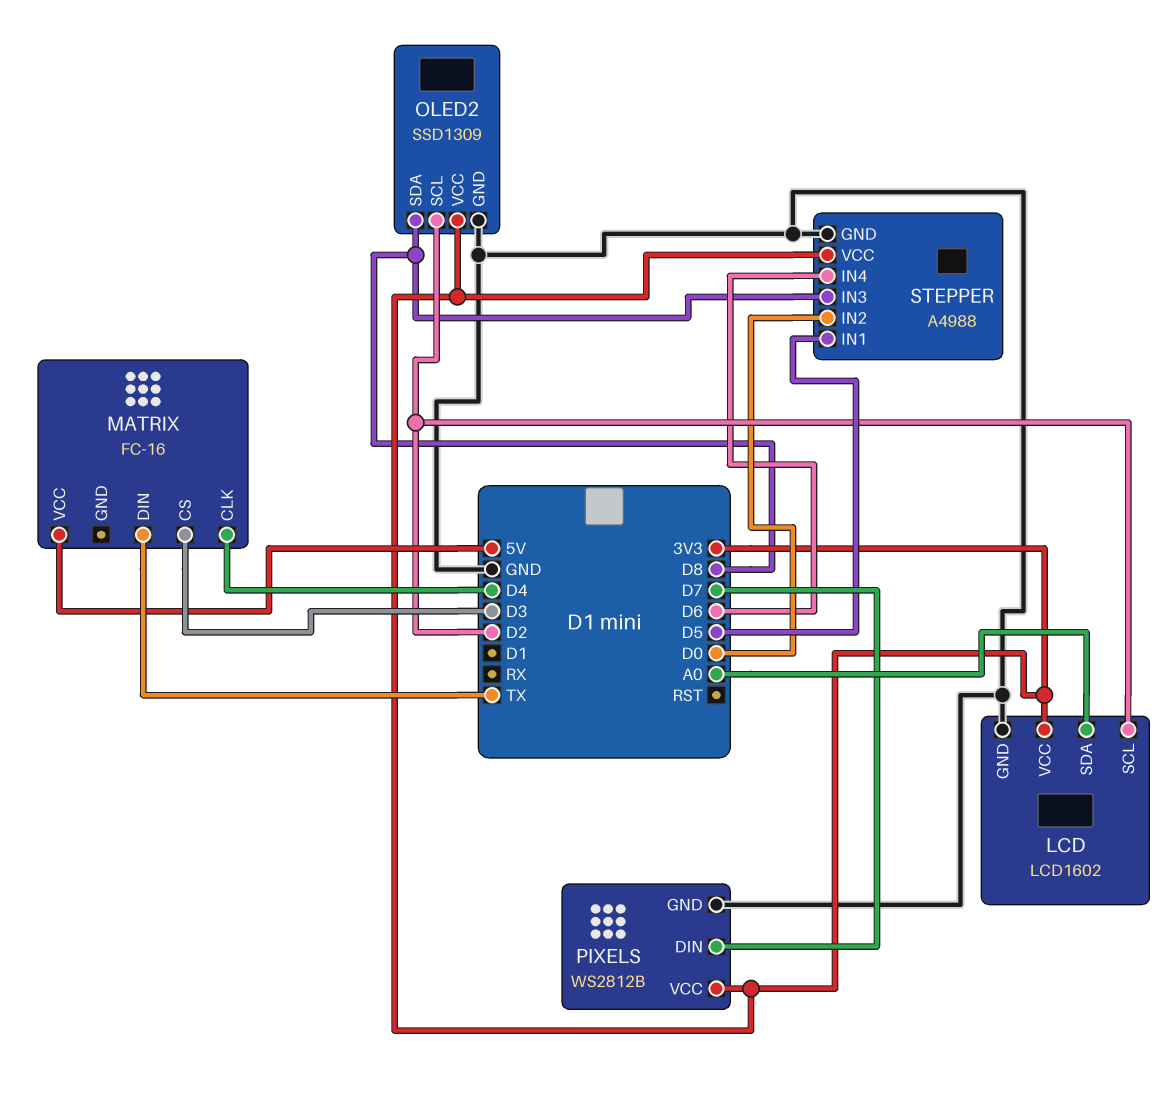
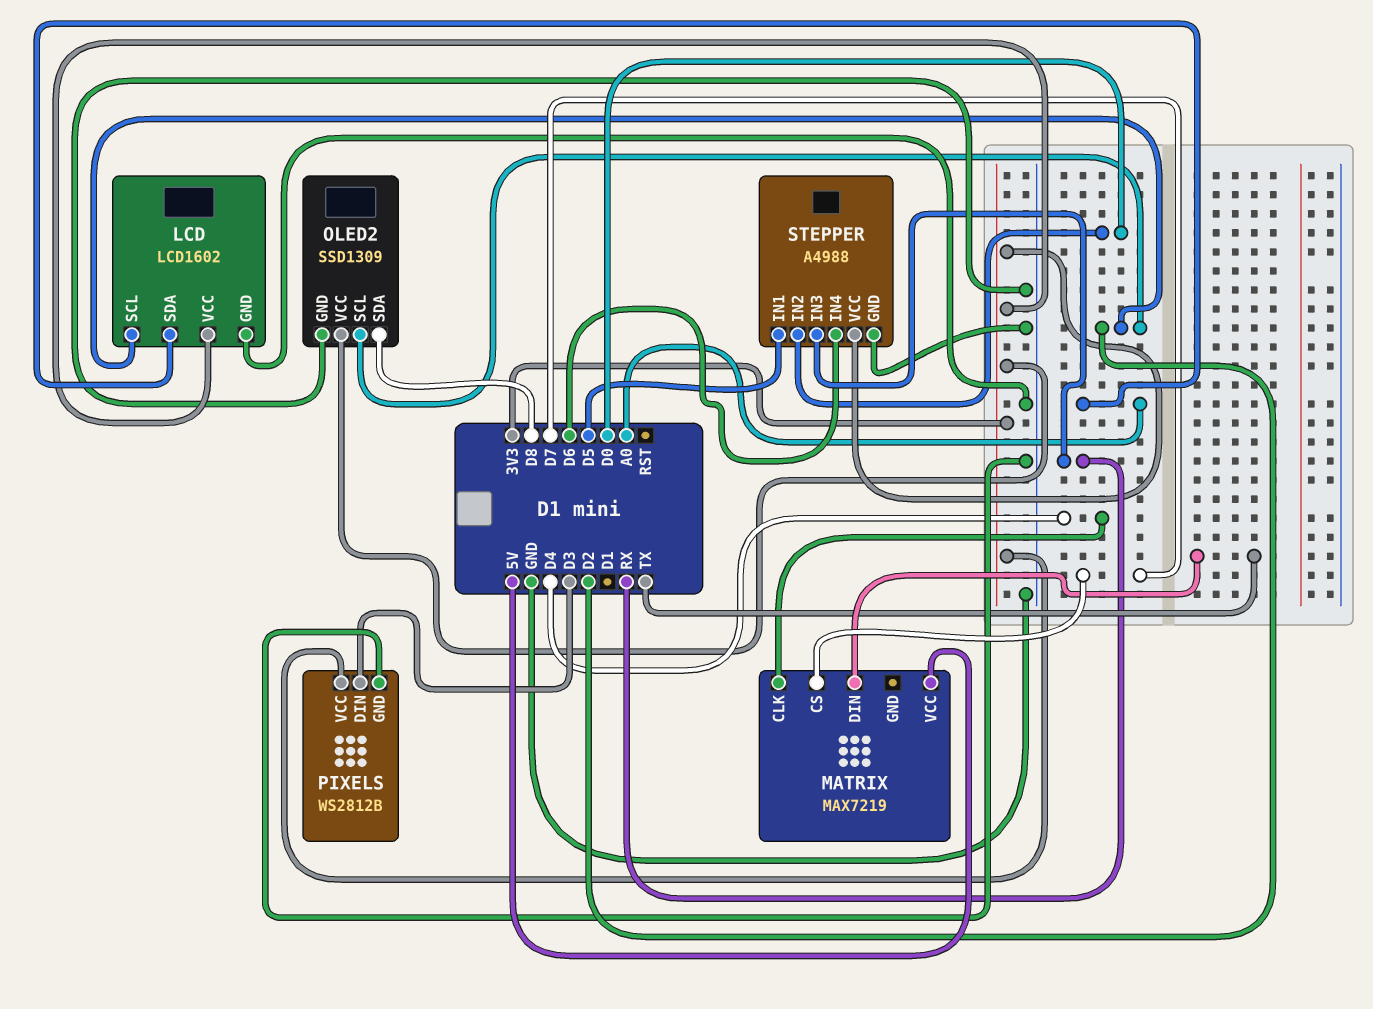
MATRIX: FC-16 -> MAX7219
MATRIX pin CS: D3 -> D7
PIXELS pin DIN: D7 -> D3
STEPPER pin IN3: D8 -> RX

